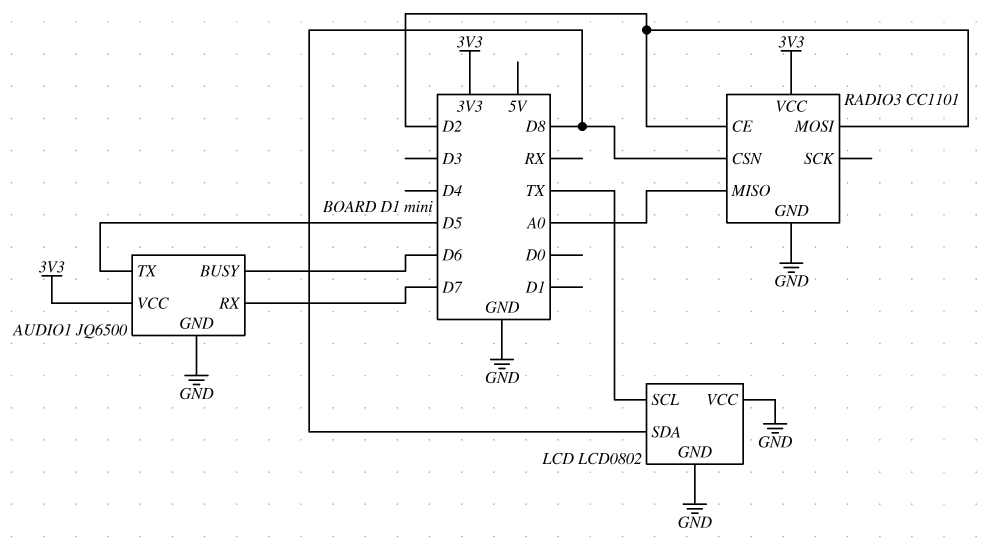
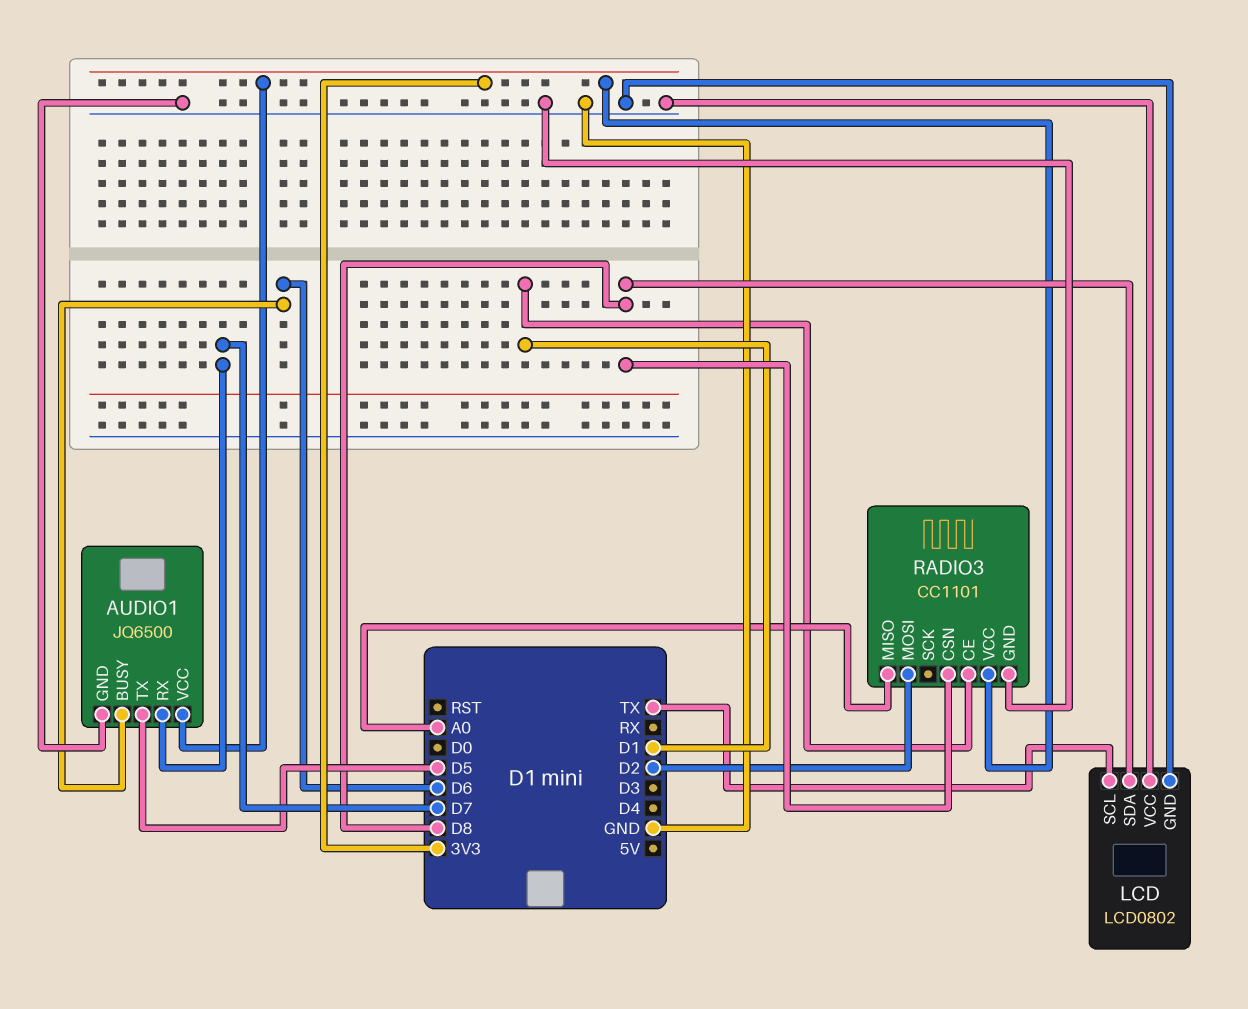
RADIO3 pin CE: D2 -> D1

